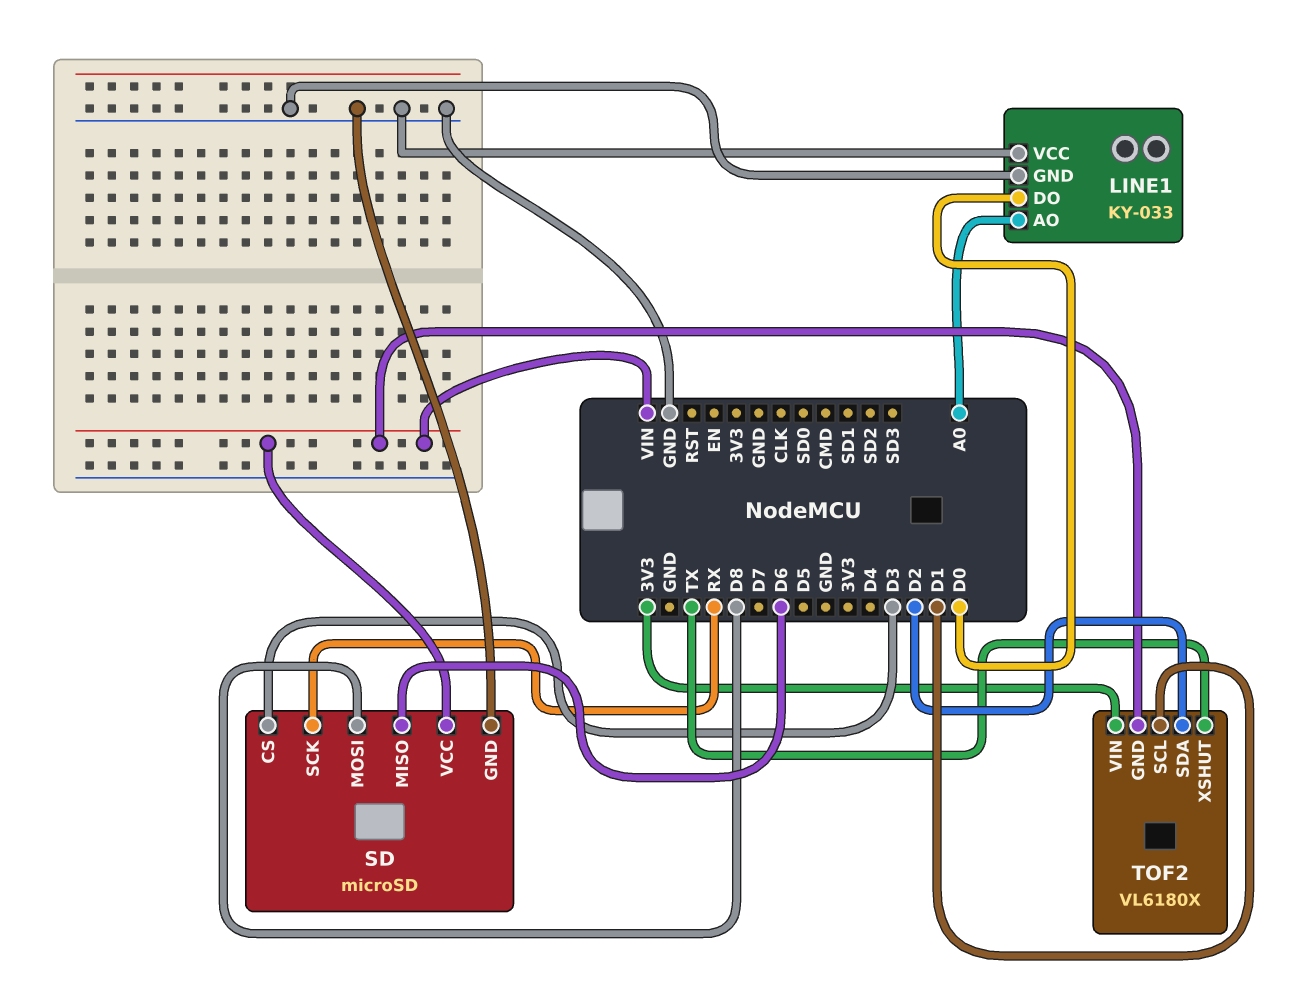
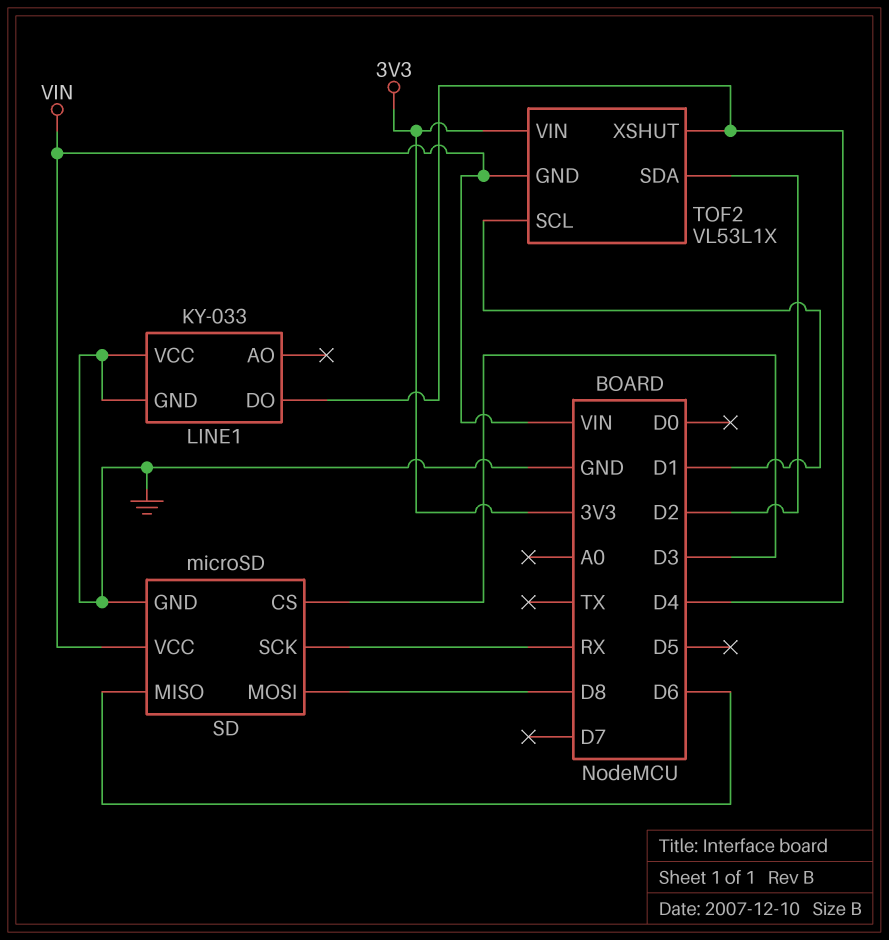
LINE1 pin AO: A0 -> none
LINE1 pin DO: D0 -> D4
TOF2: VL6180X -> VL53L1X
TOF2 pin XSHUT: TX -> D4

